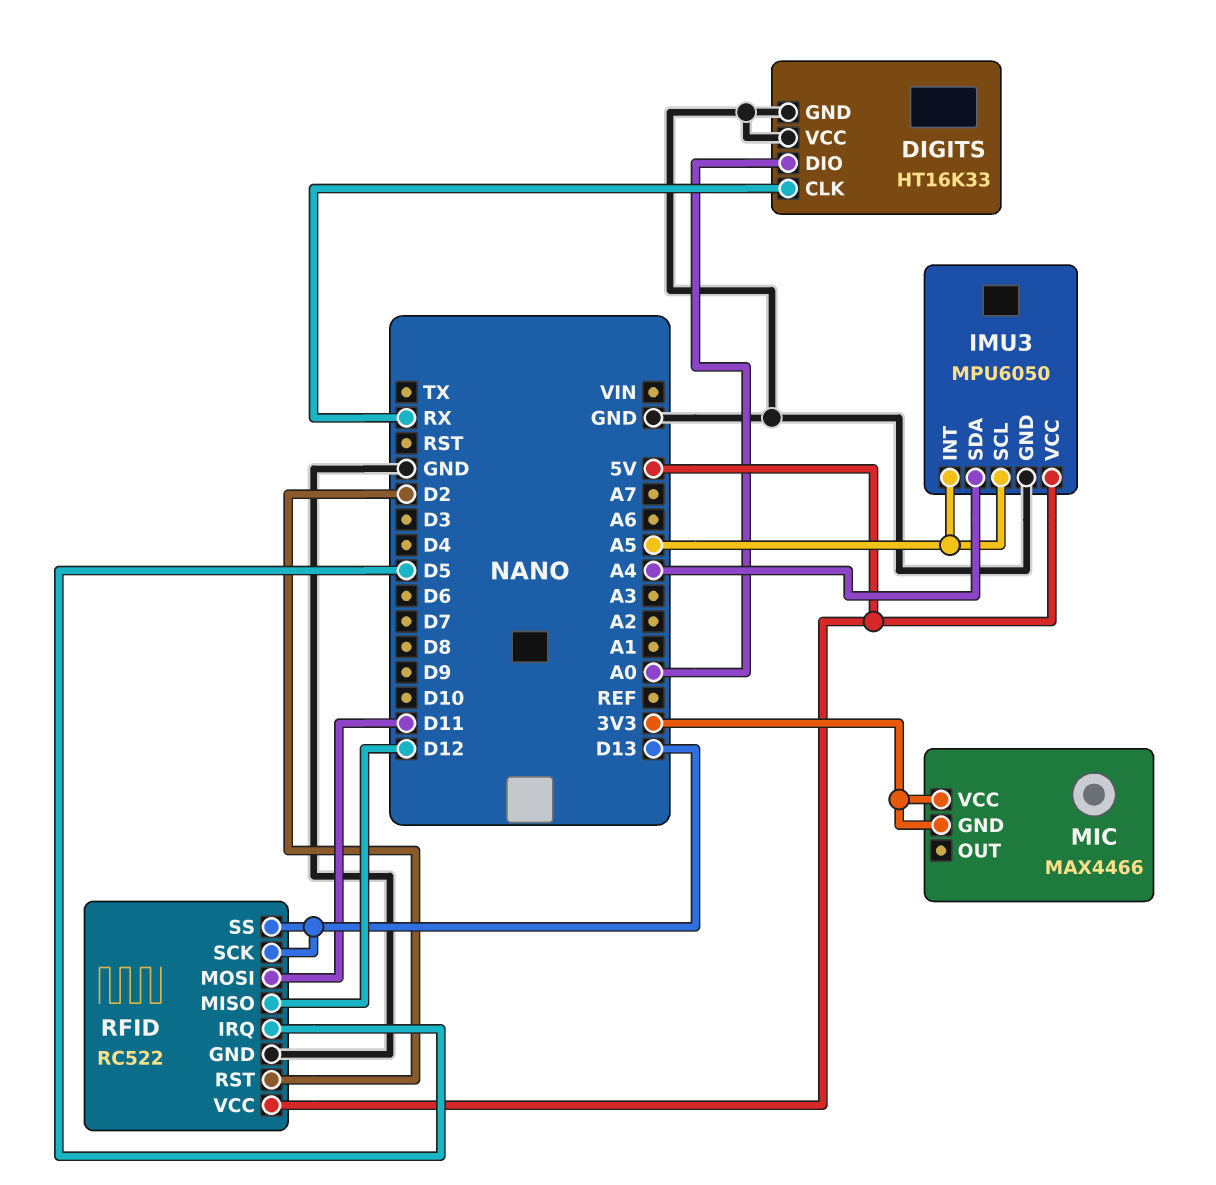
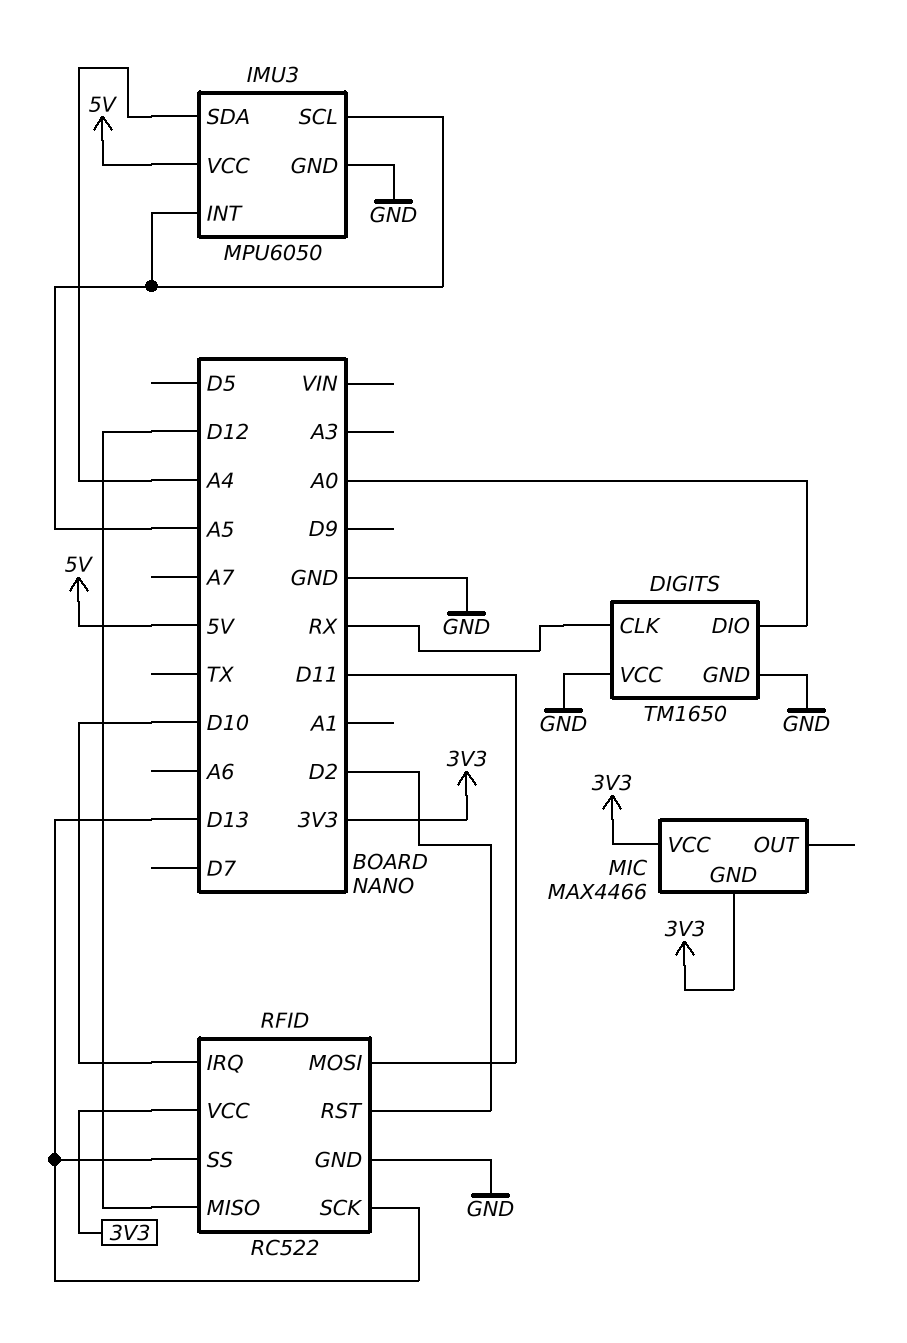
DIGITS: HT16K33 -> TM1650
RFID pin IRQ: D5 -> D10
RFID pin VCC: 5V -> 3V3

